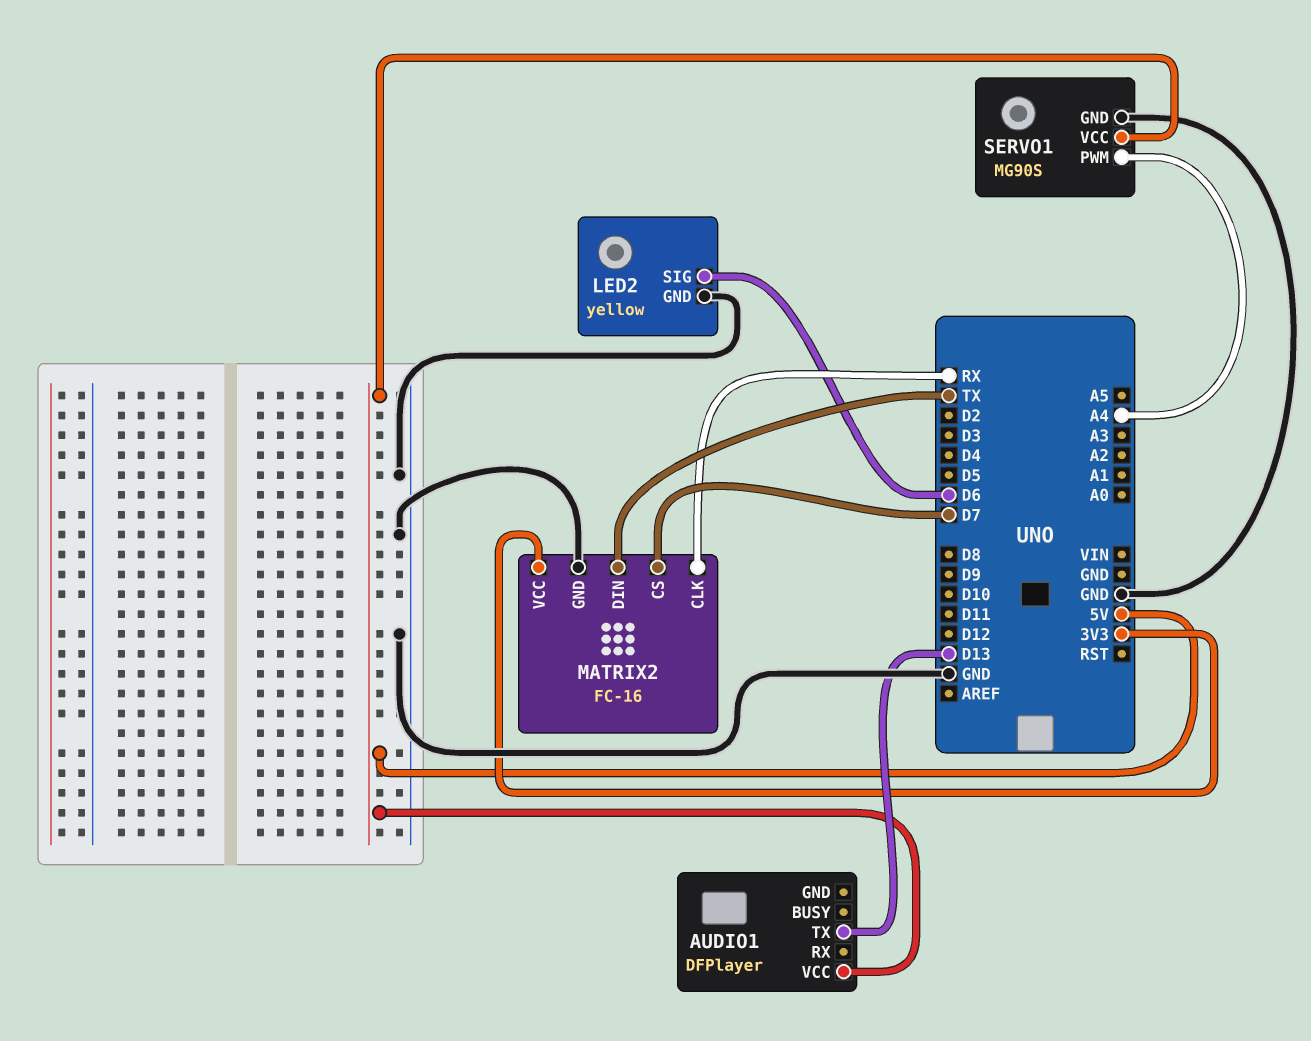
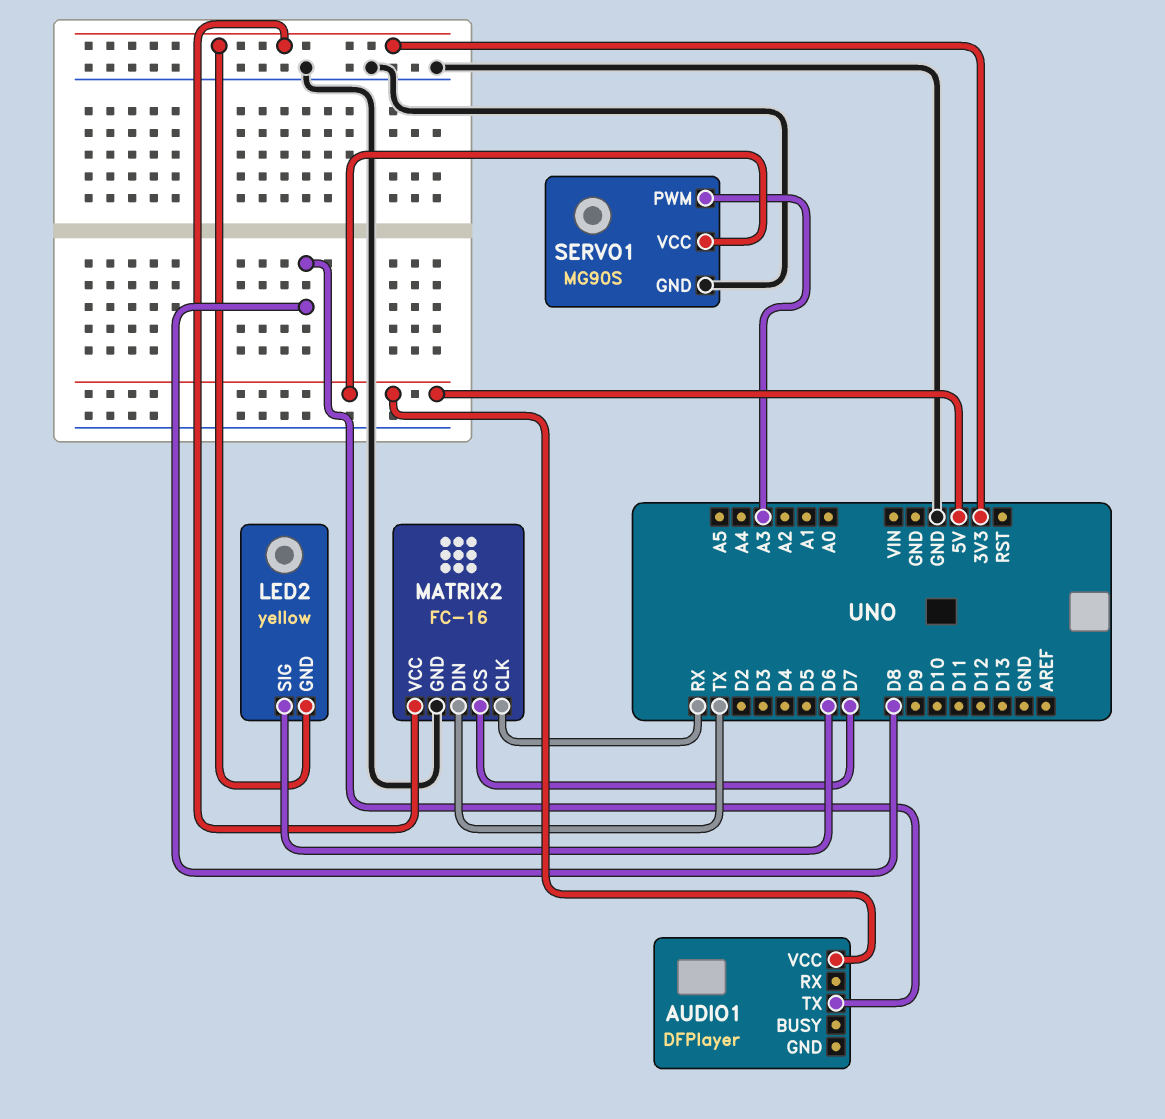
AUDIO1 pin TX: D13 -> D8
LED2 pin GND: GND -> 3V3
SERVO1 pin PWM: A4 -> A3

